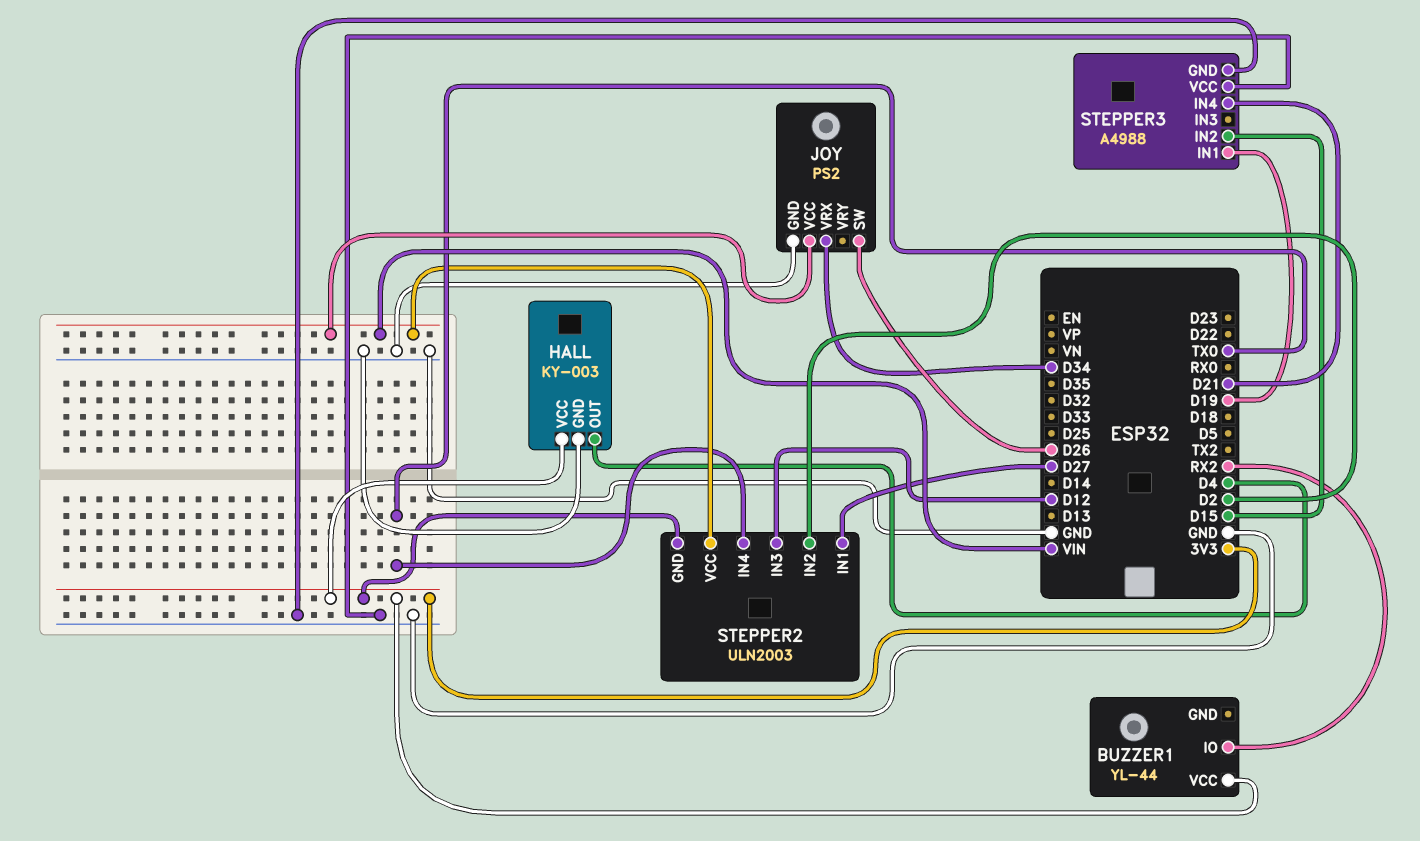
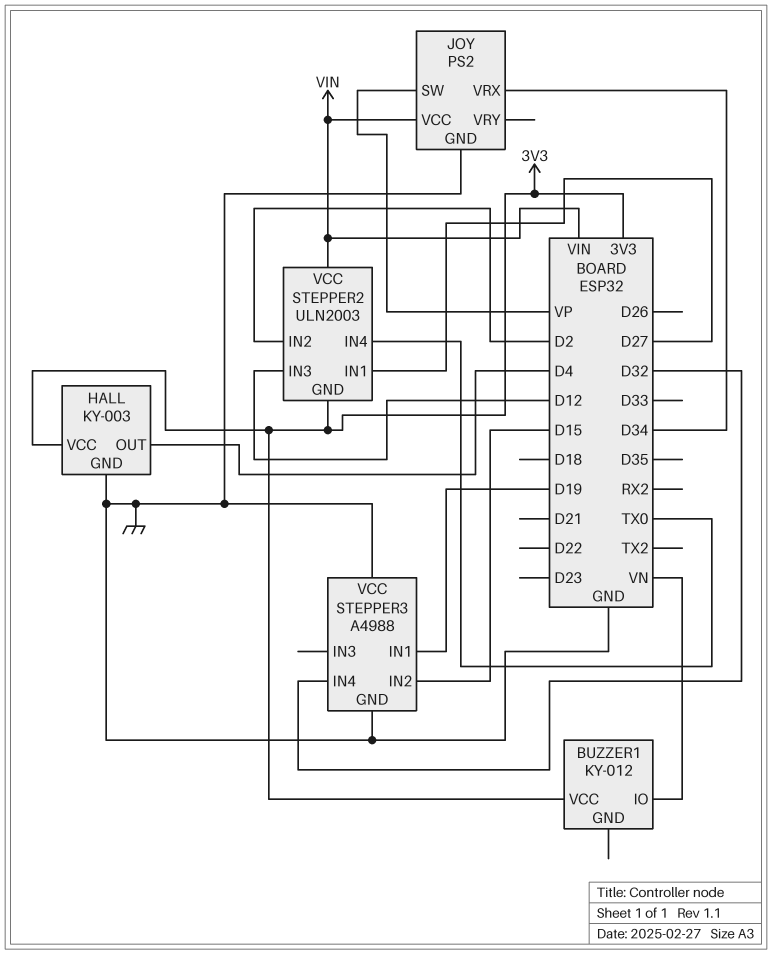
BUZZER1: YL-44 -> KY-012
BUZZER1 pin IO: RX2 -> VN
JOY pin SW: D26 -> VP
STEPPER3 pin IN4: D21 -> D32

